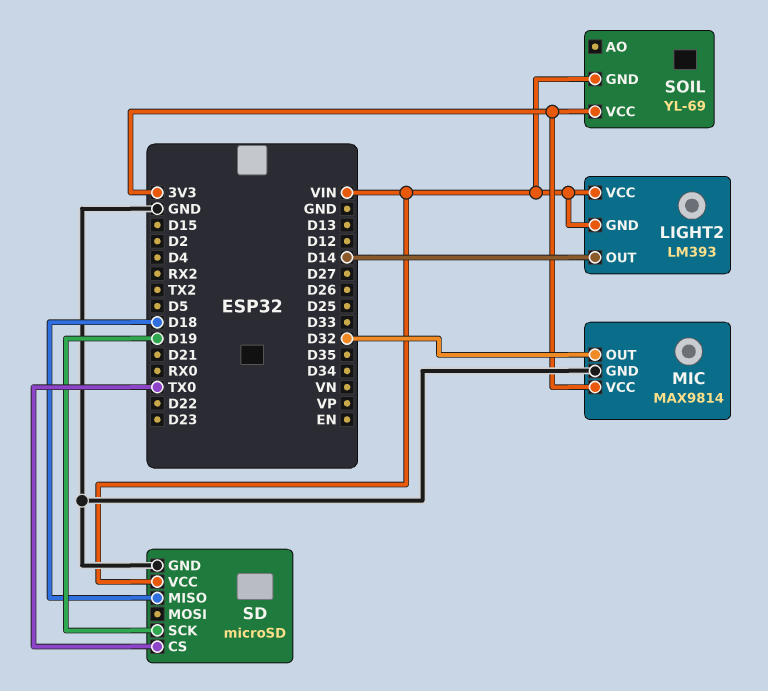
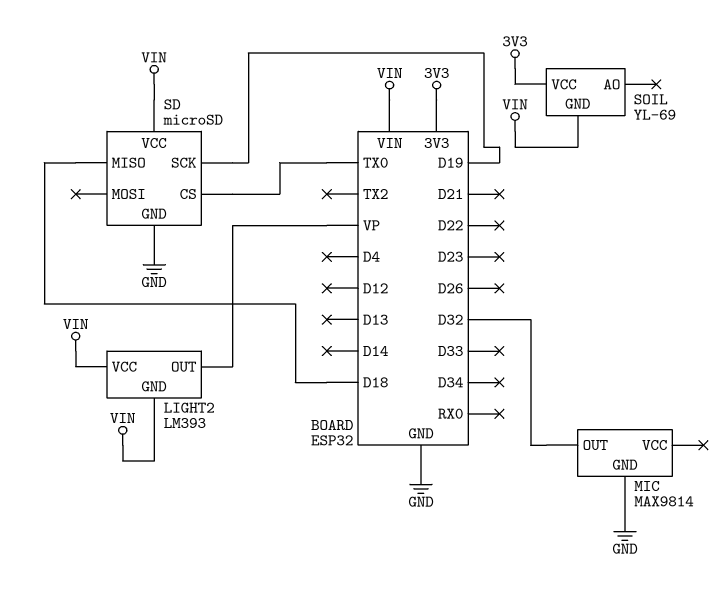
LIGHT2 pin OUT: D14 -> VP
MIC pin VCC: 3V3 -> none

